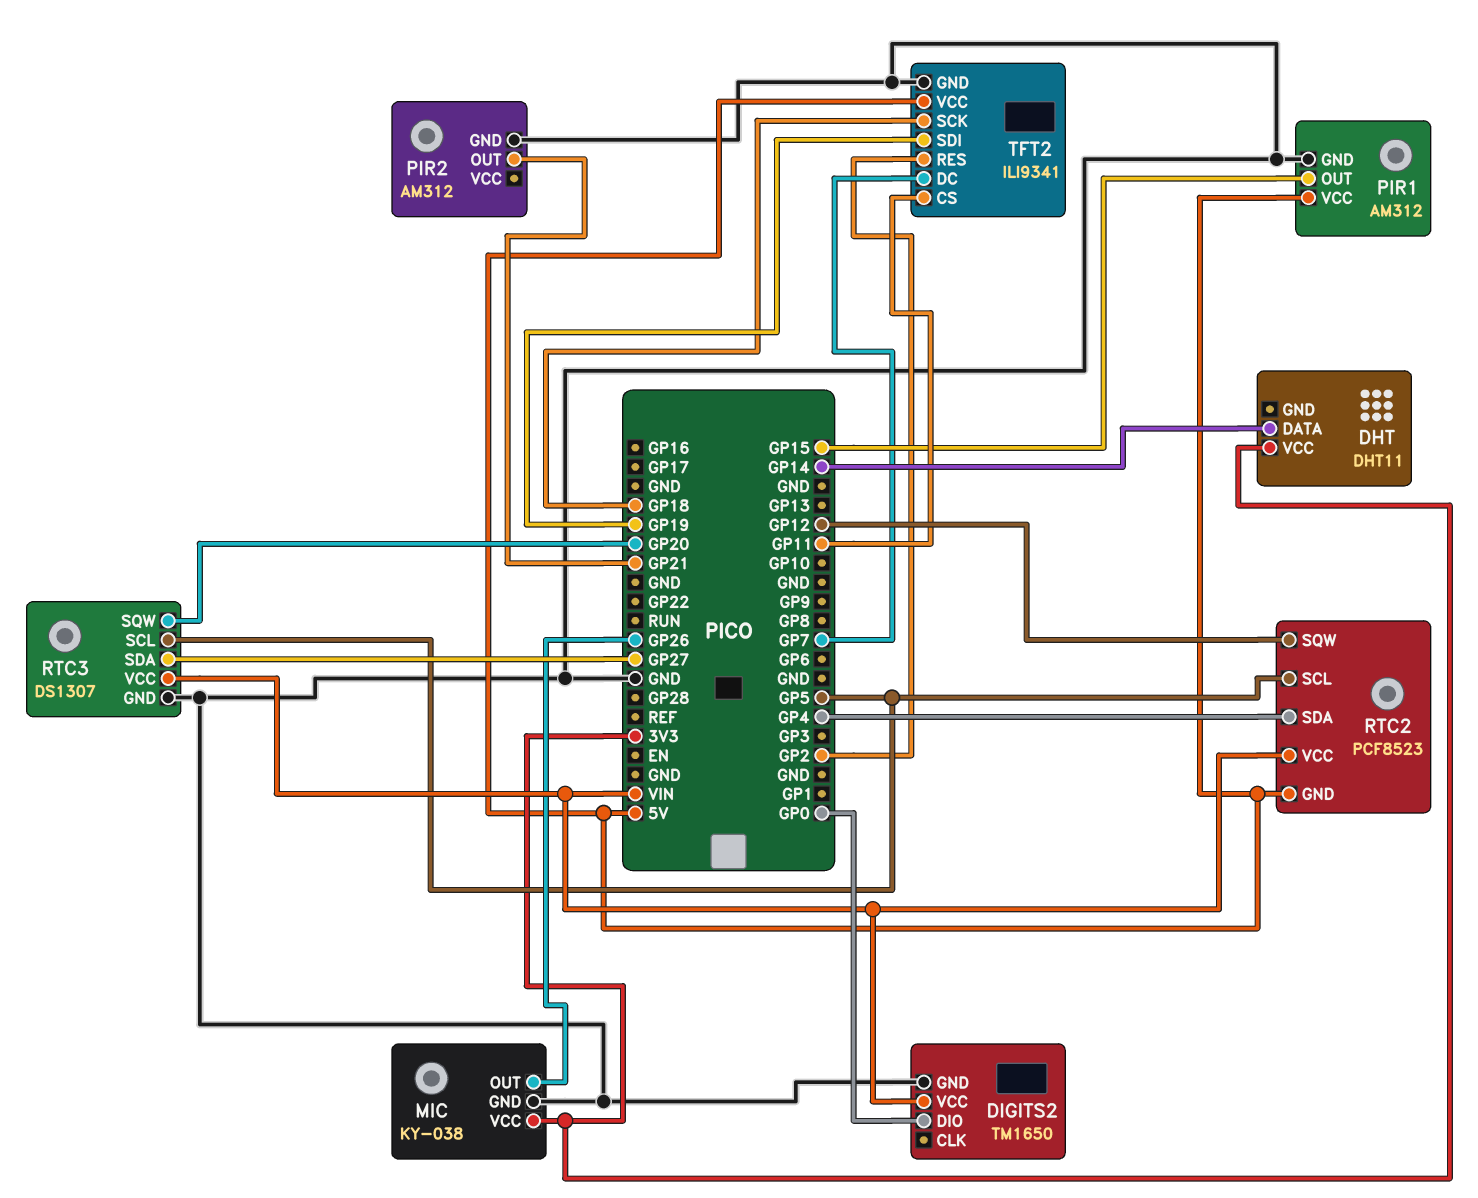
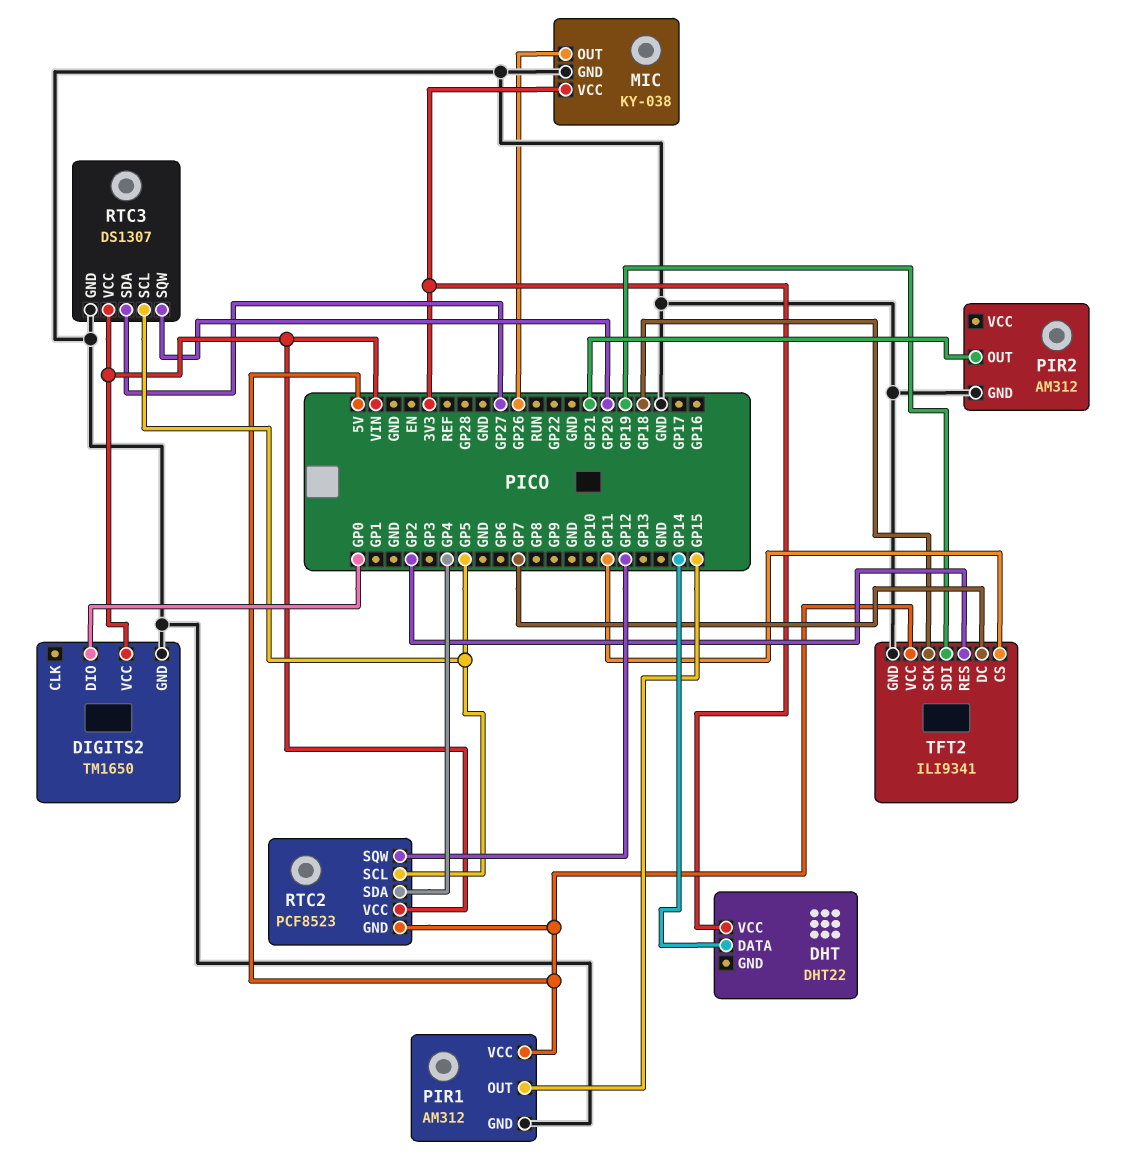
DHT: DHT11 -> DHT22

